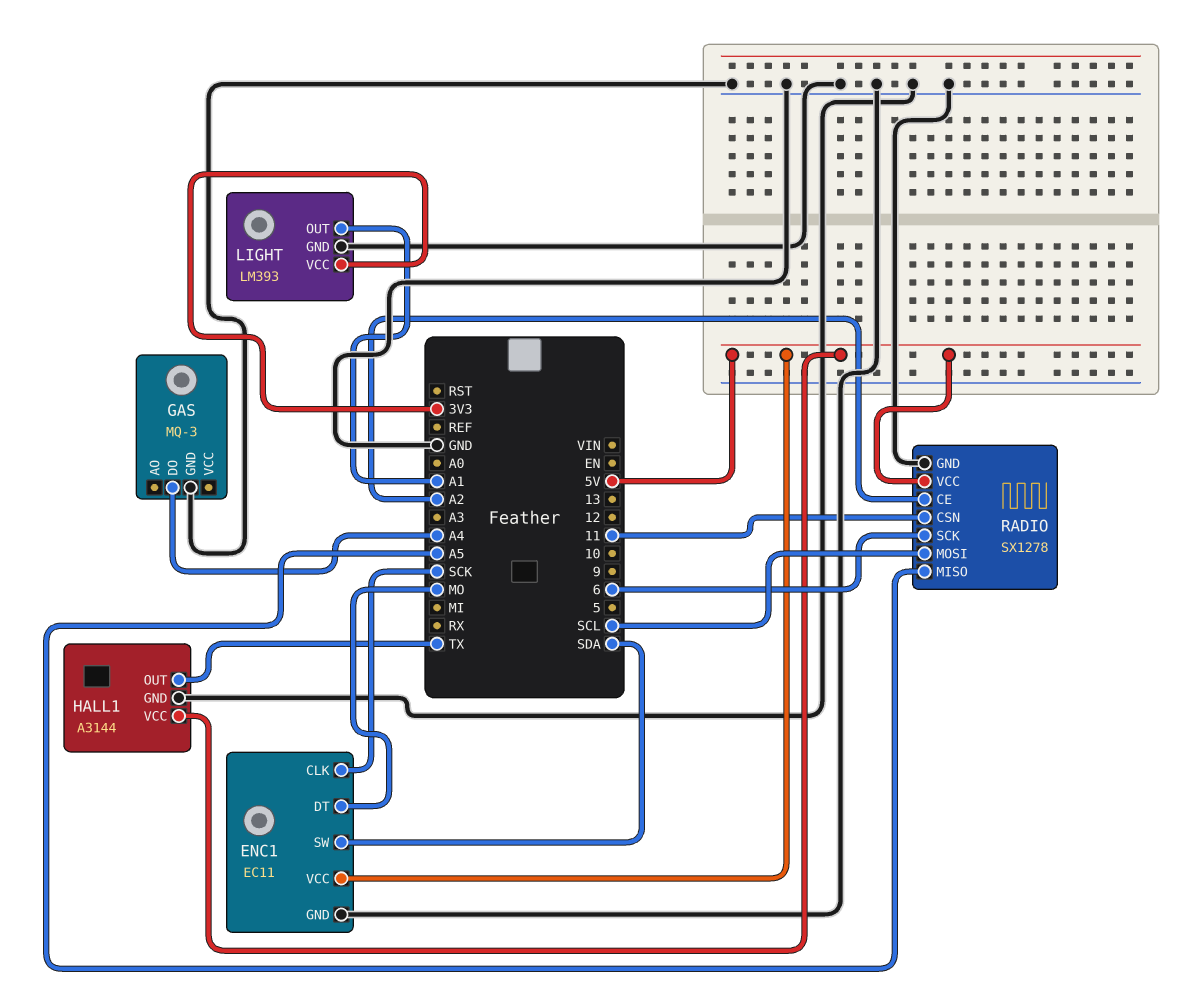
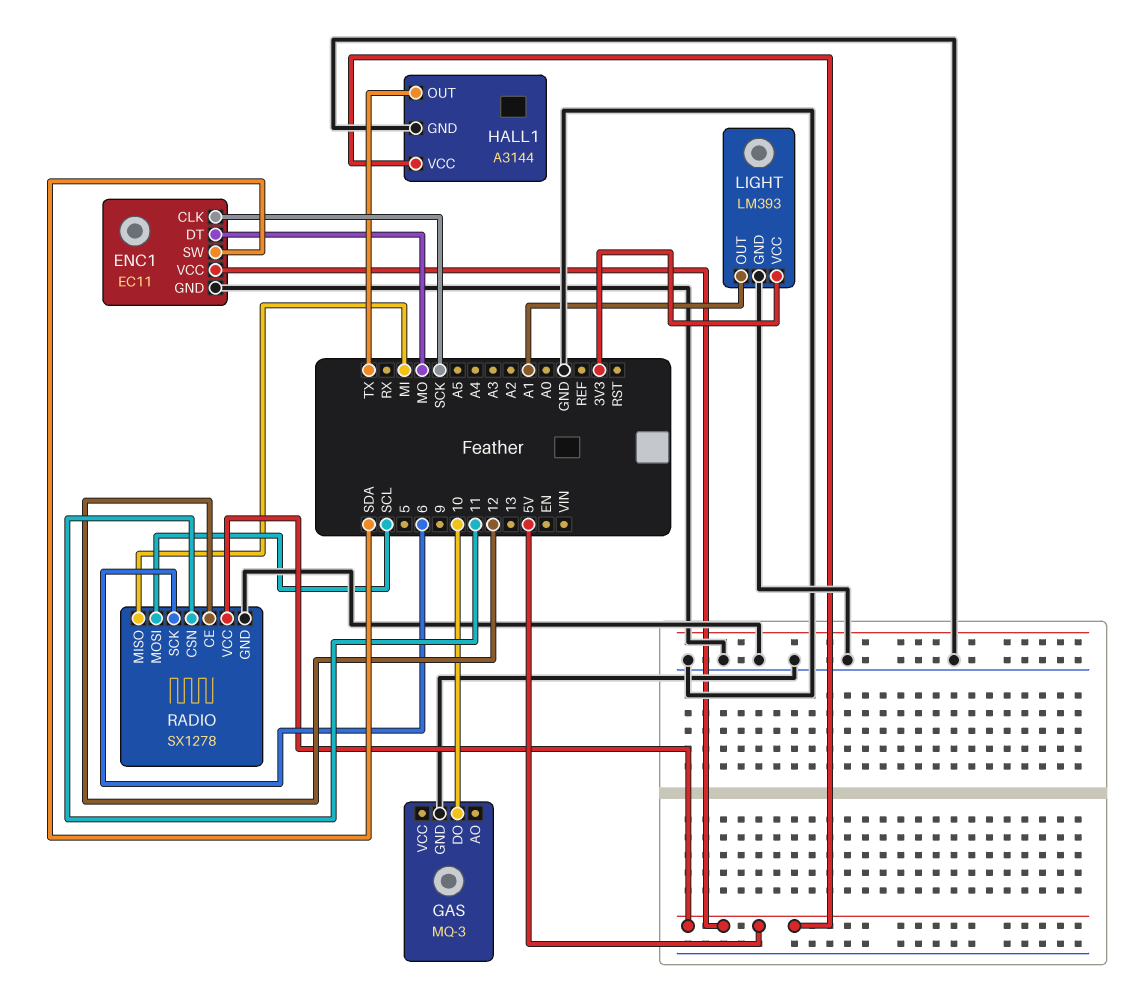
GAS pin DO: A4 -> 10
RADIO pin CE: A2 -> 12
RADIO pin MISO: A5 -> MI

